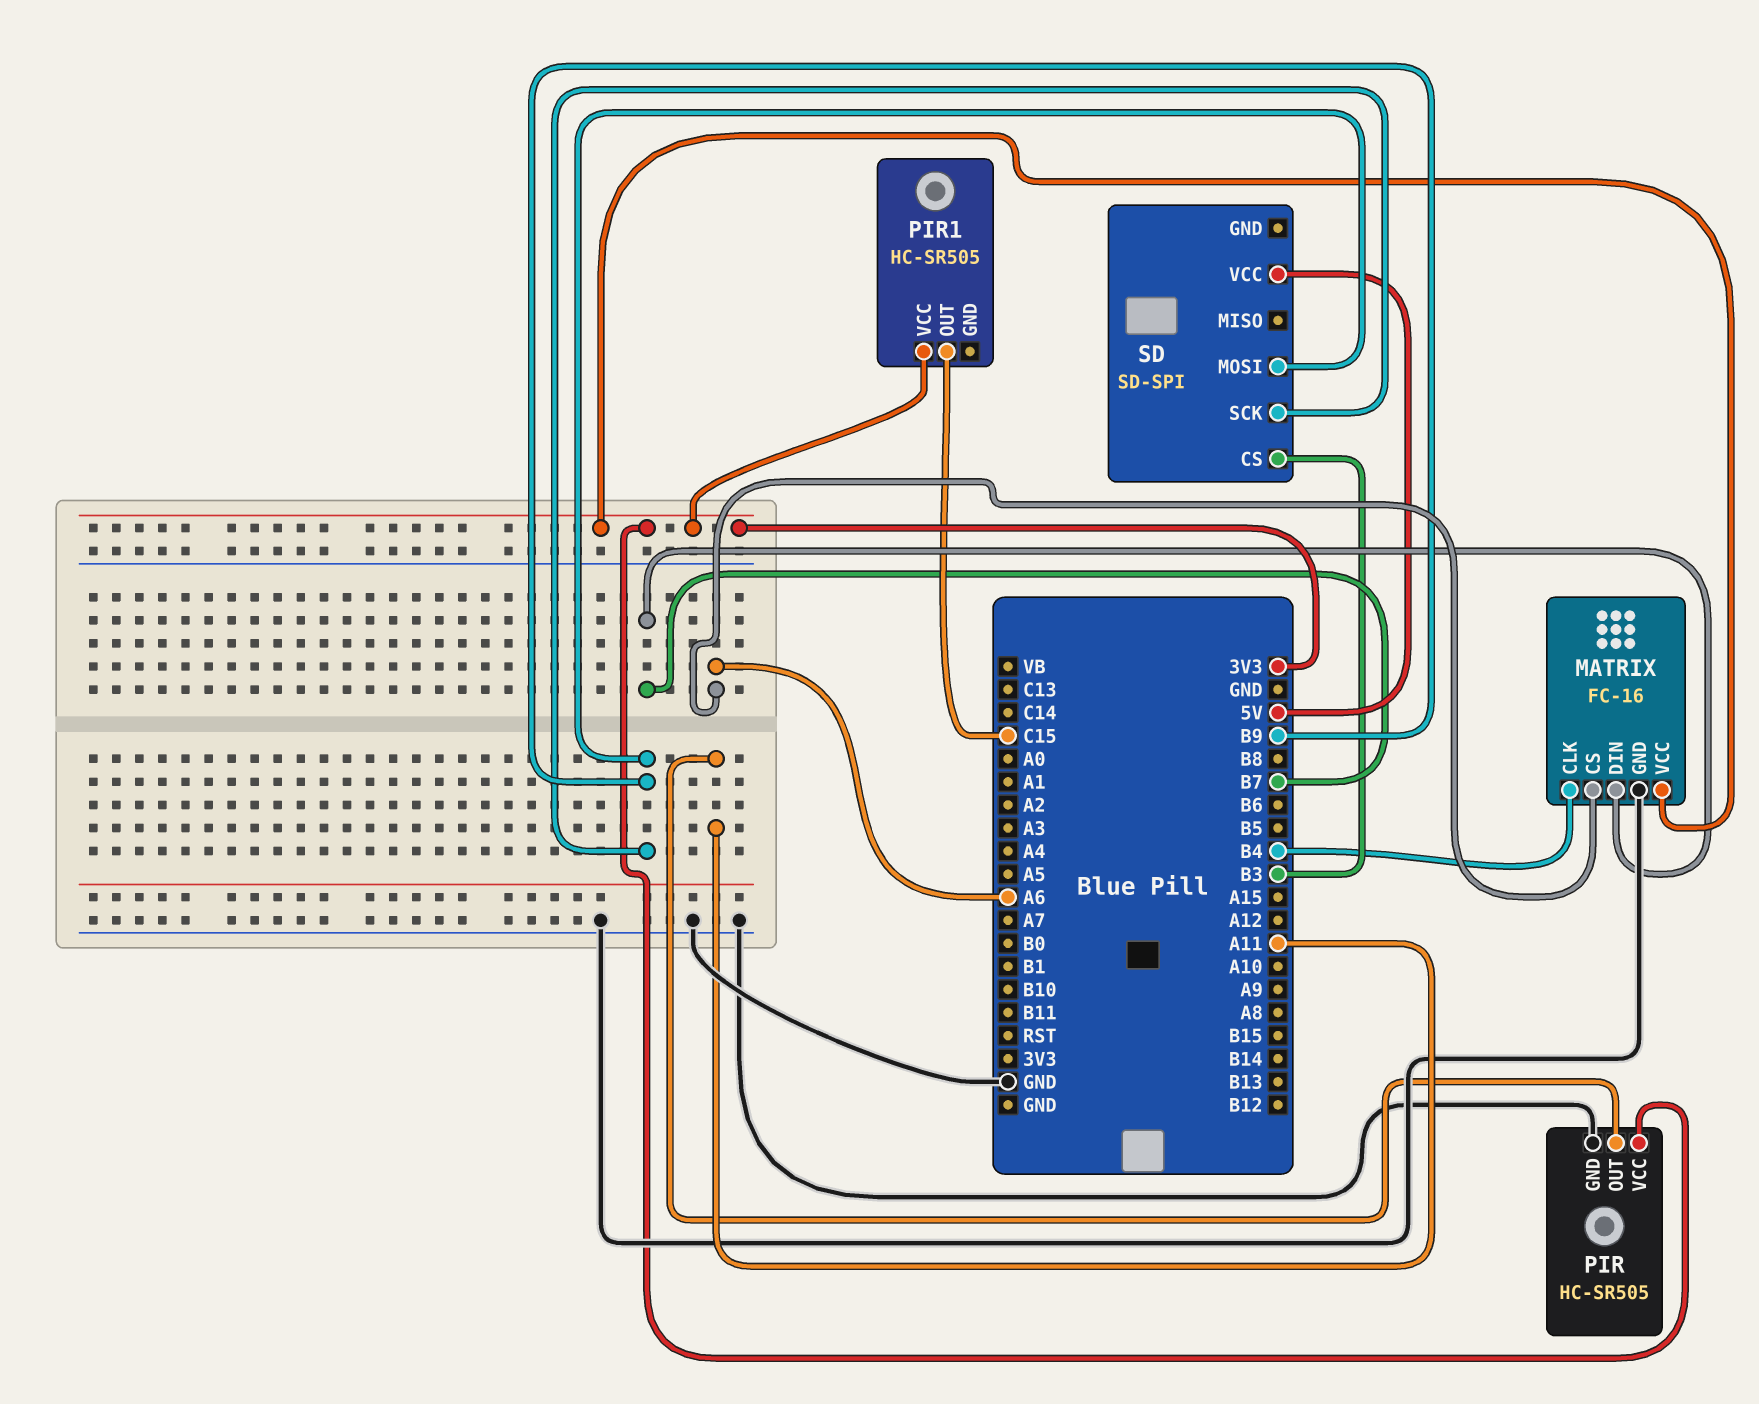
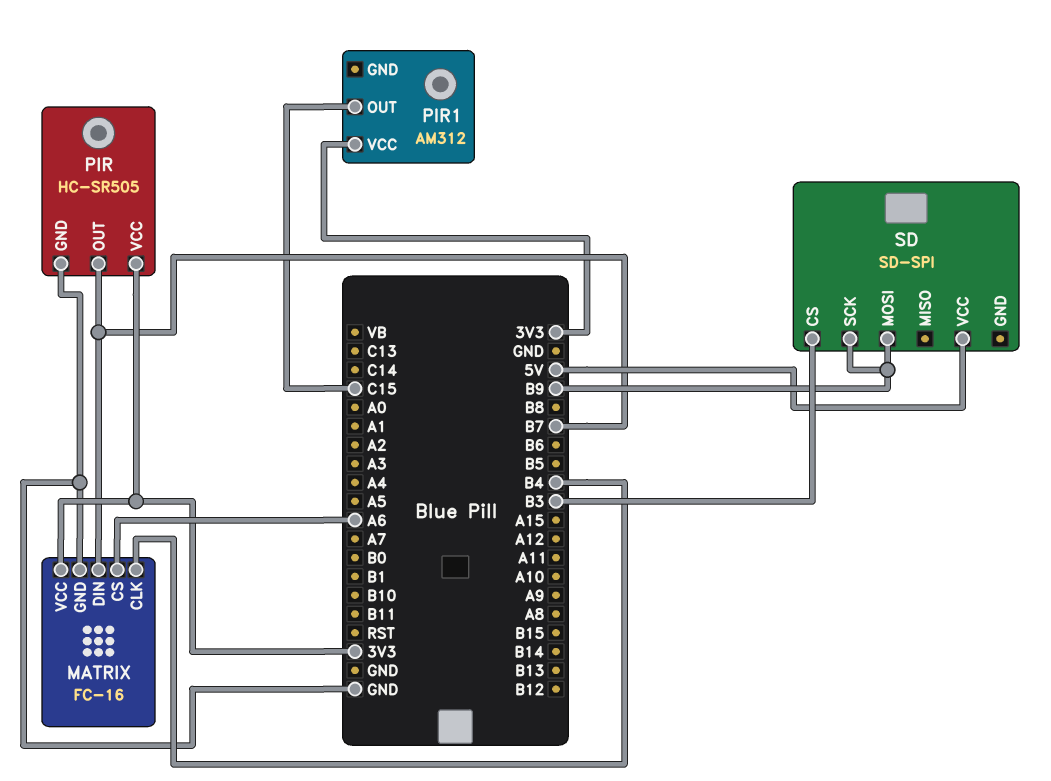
PIR pin OUT: A11 -> B7
PIR1: HC-SR505 -> AM312

